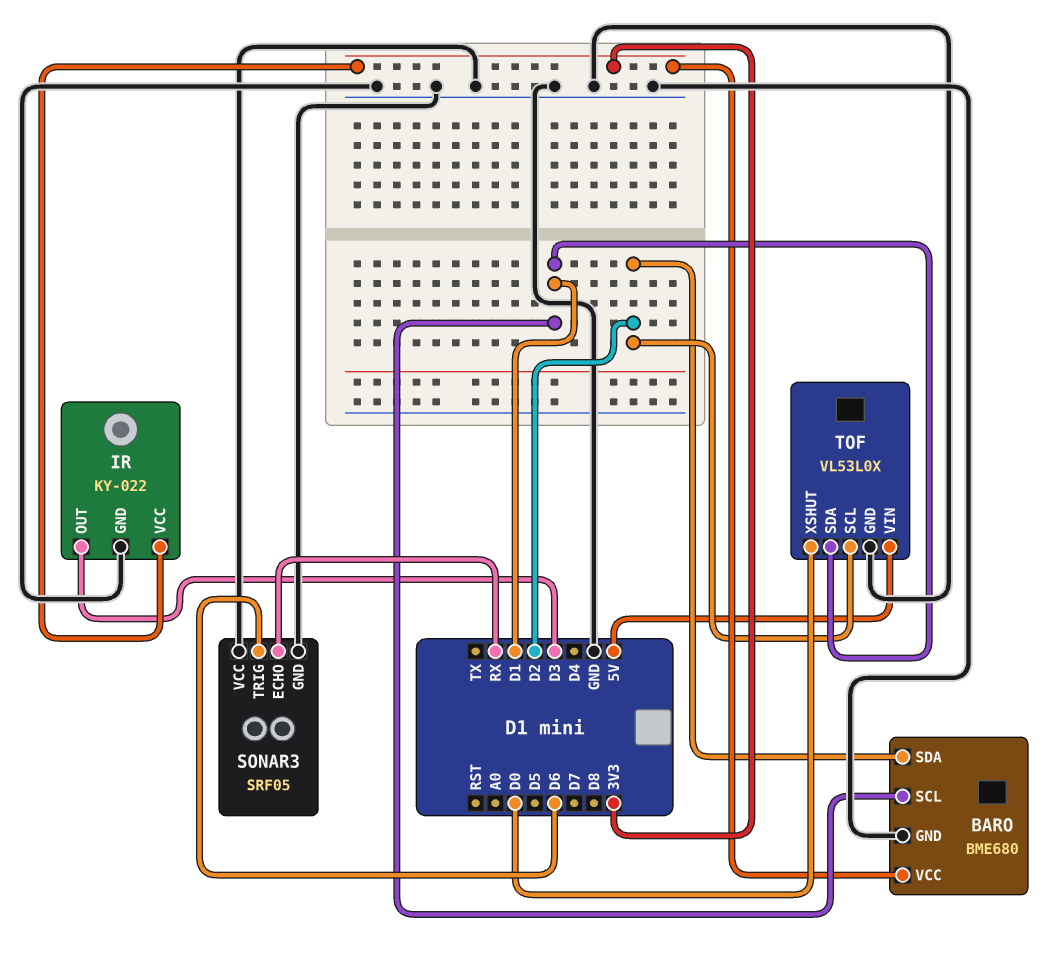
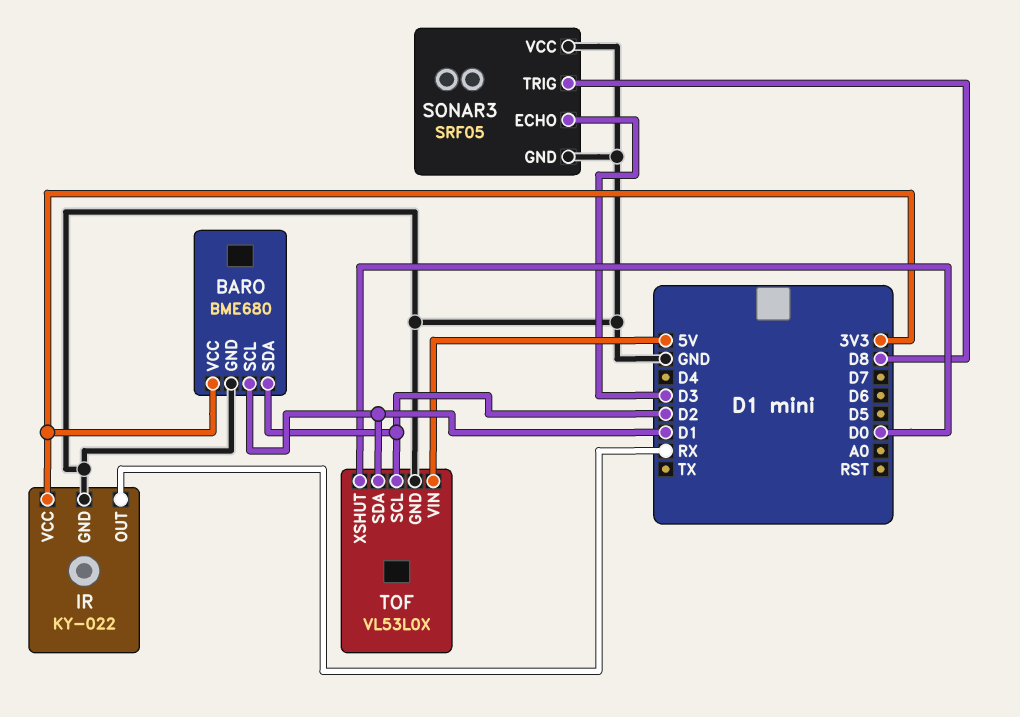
IR pin OUT: D3 -> RX
SONAR3 pin ECHO: RX -> D3
SONAR3 pin TRIG: D6 -> D8

